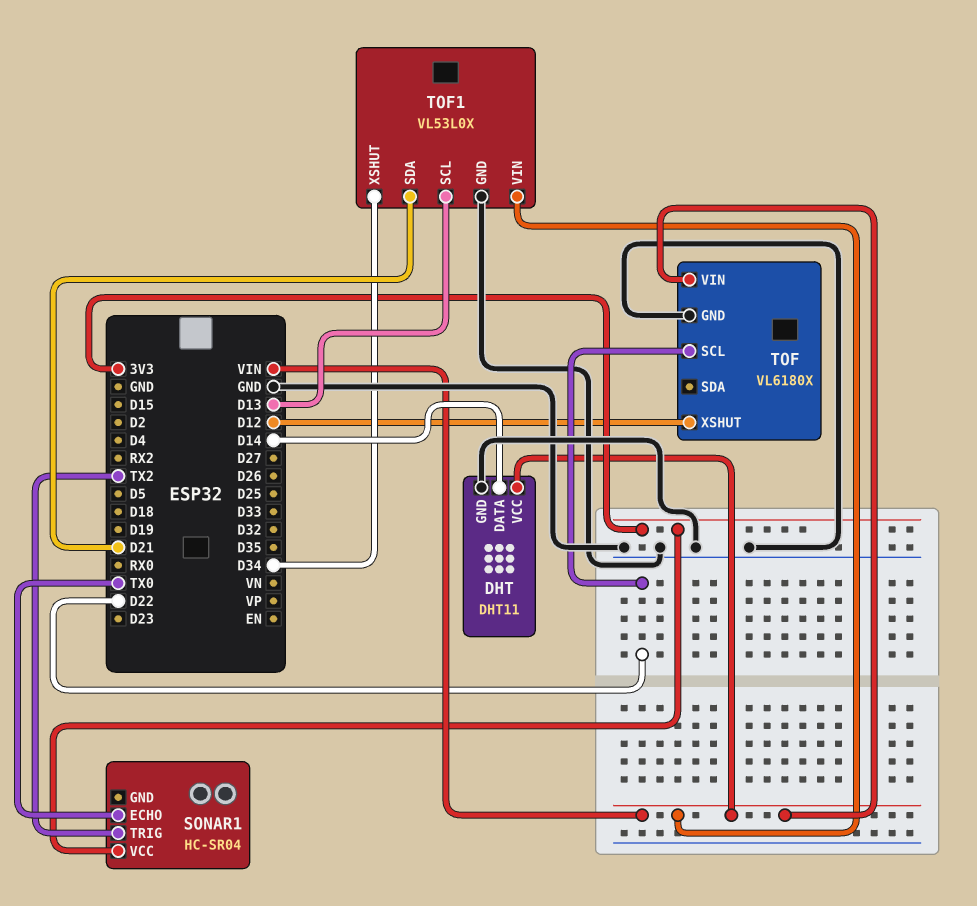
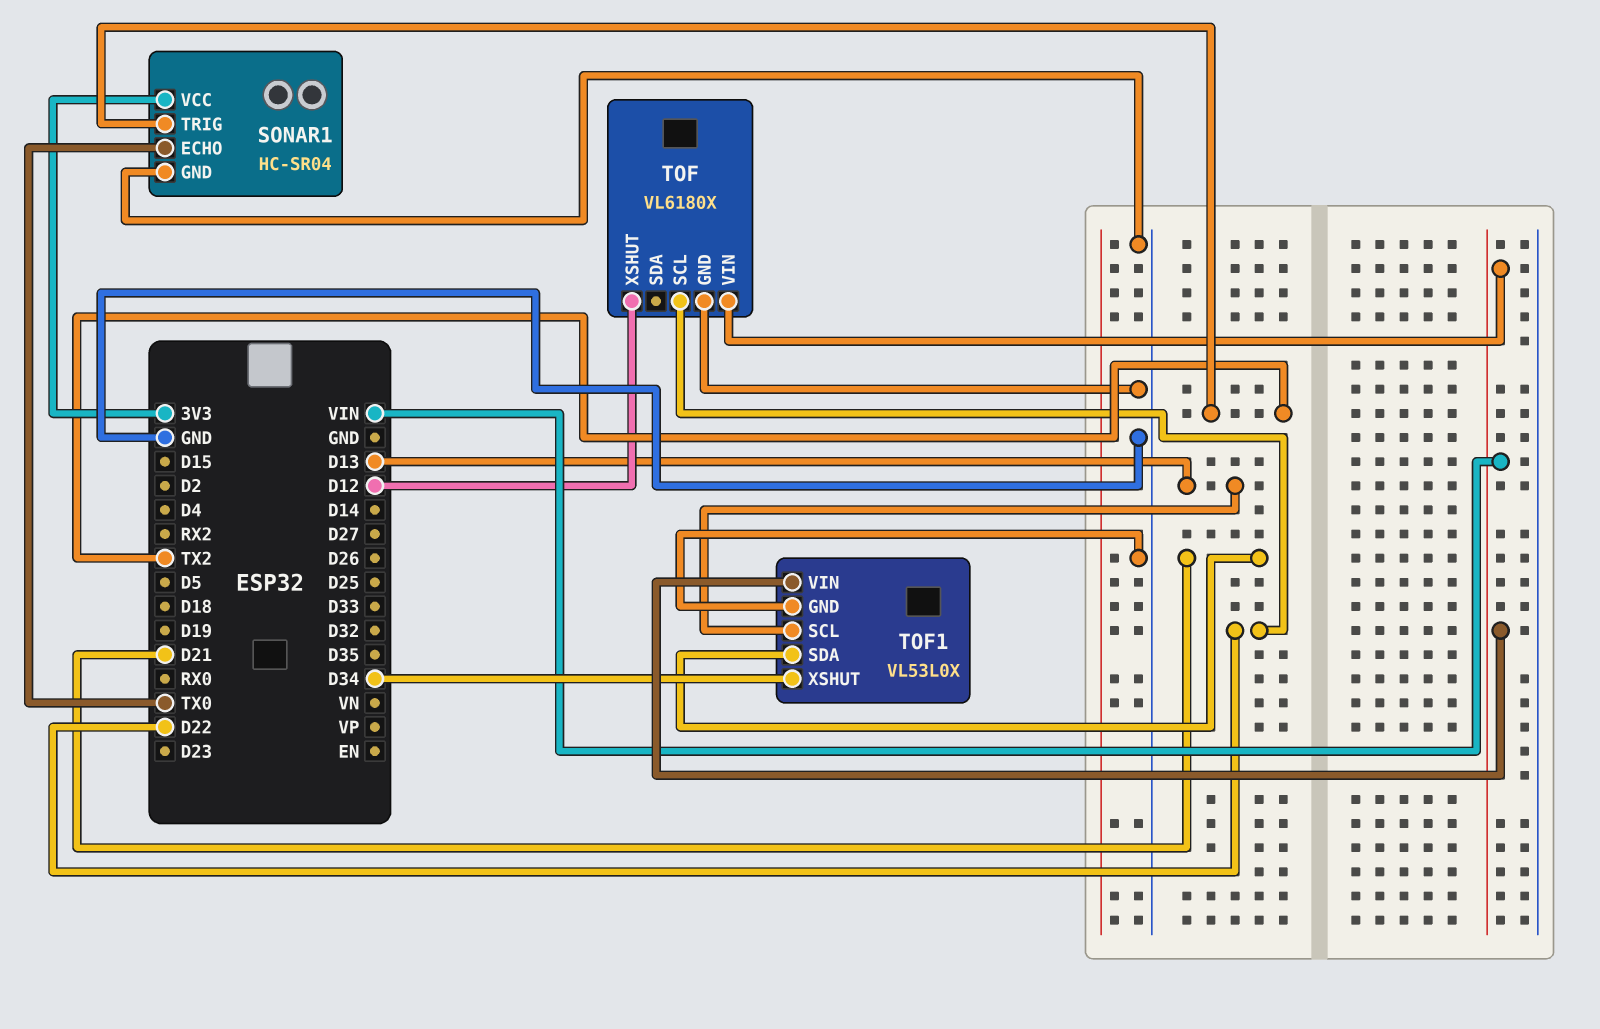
DHT: DHT11 -> none
DHT pin DATA: D14 -> none
DHT pin GND: GND -> none
DHT pin VCC: VIN -> none
SONAR1 pin GND: none -> GND

